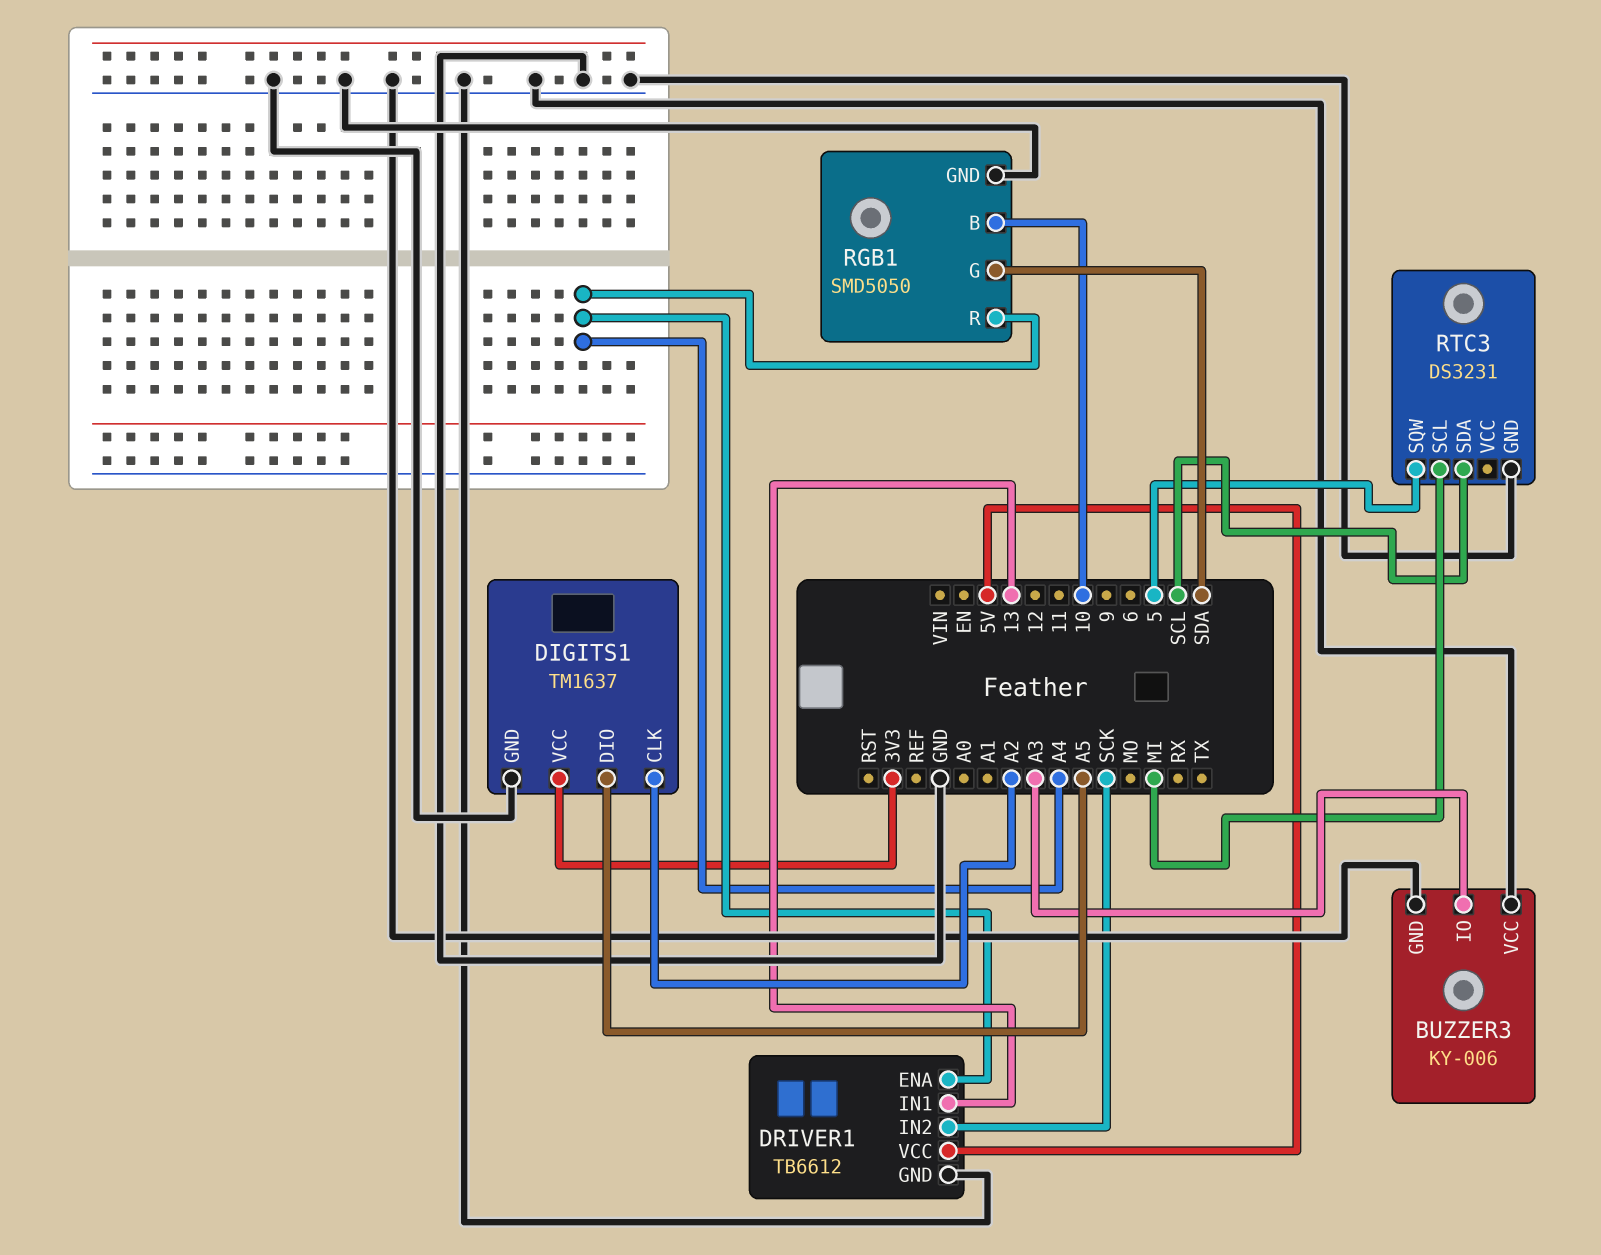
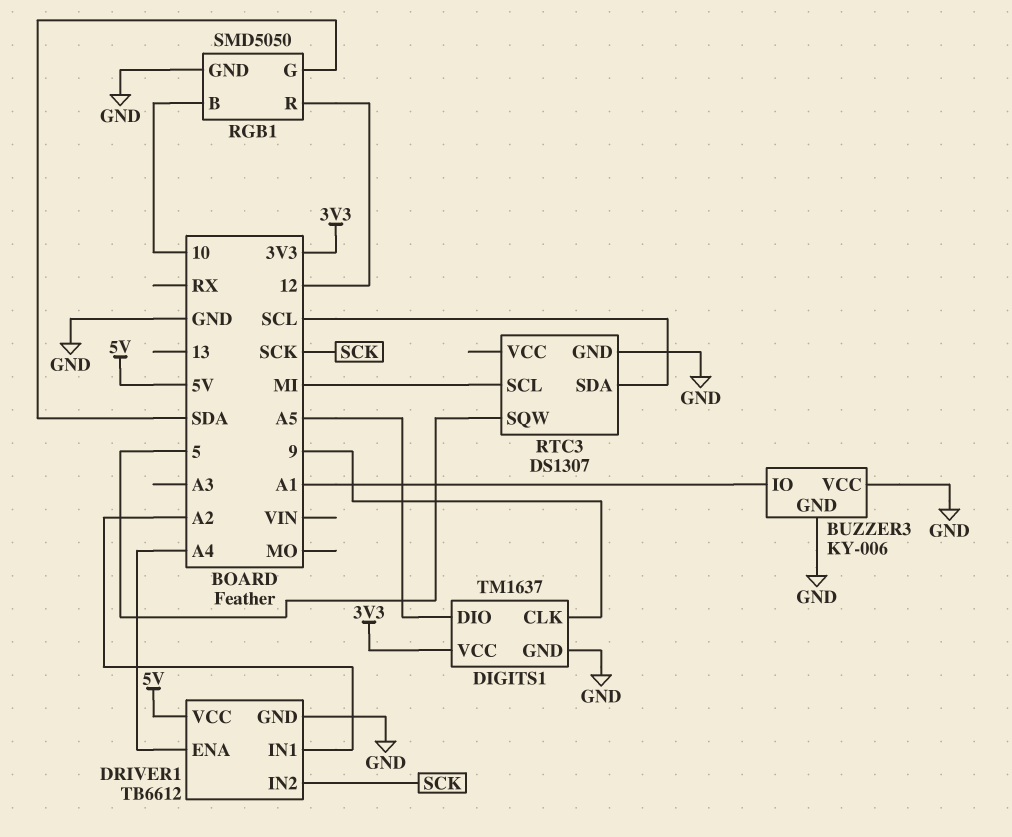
BUZZER3 pin IO: A3 -> A1
DIGITS1 pin CLK: A2 -> 9
DRIVER1 pin IN1: 13 -> A2
RGB1 pin R: A4 -> 12
RTC3: DS3231 -> DS1307

